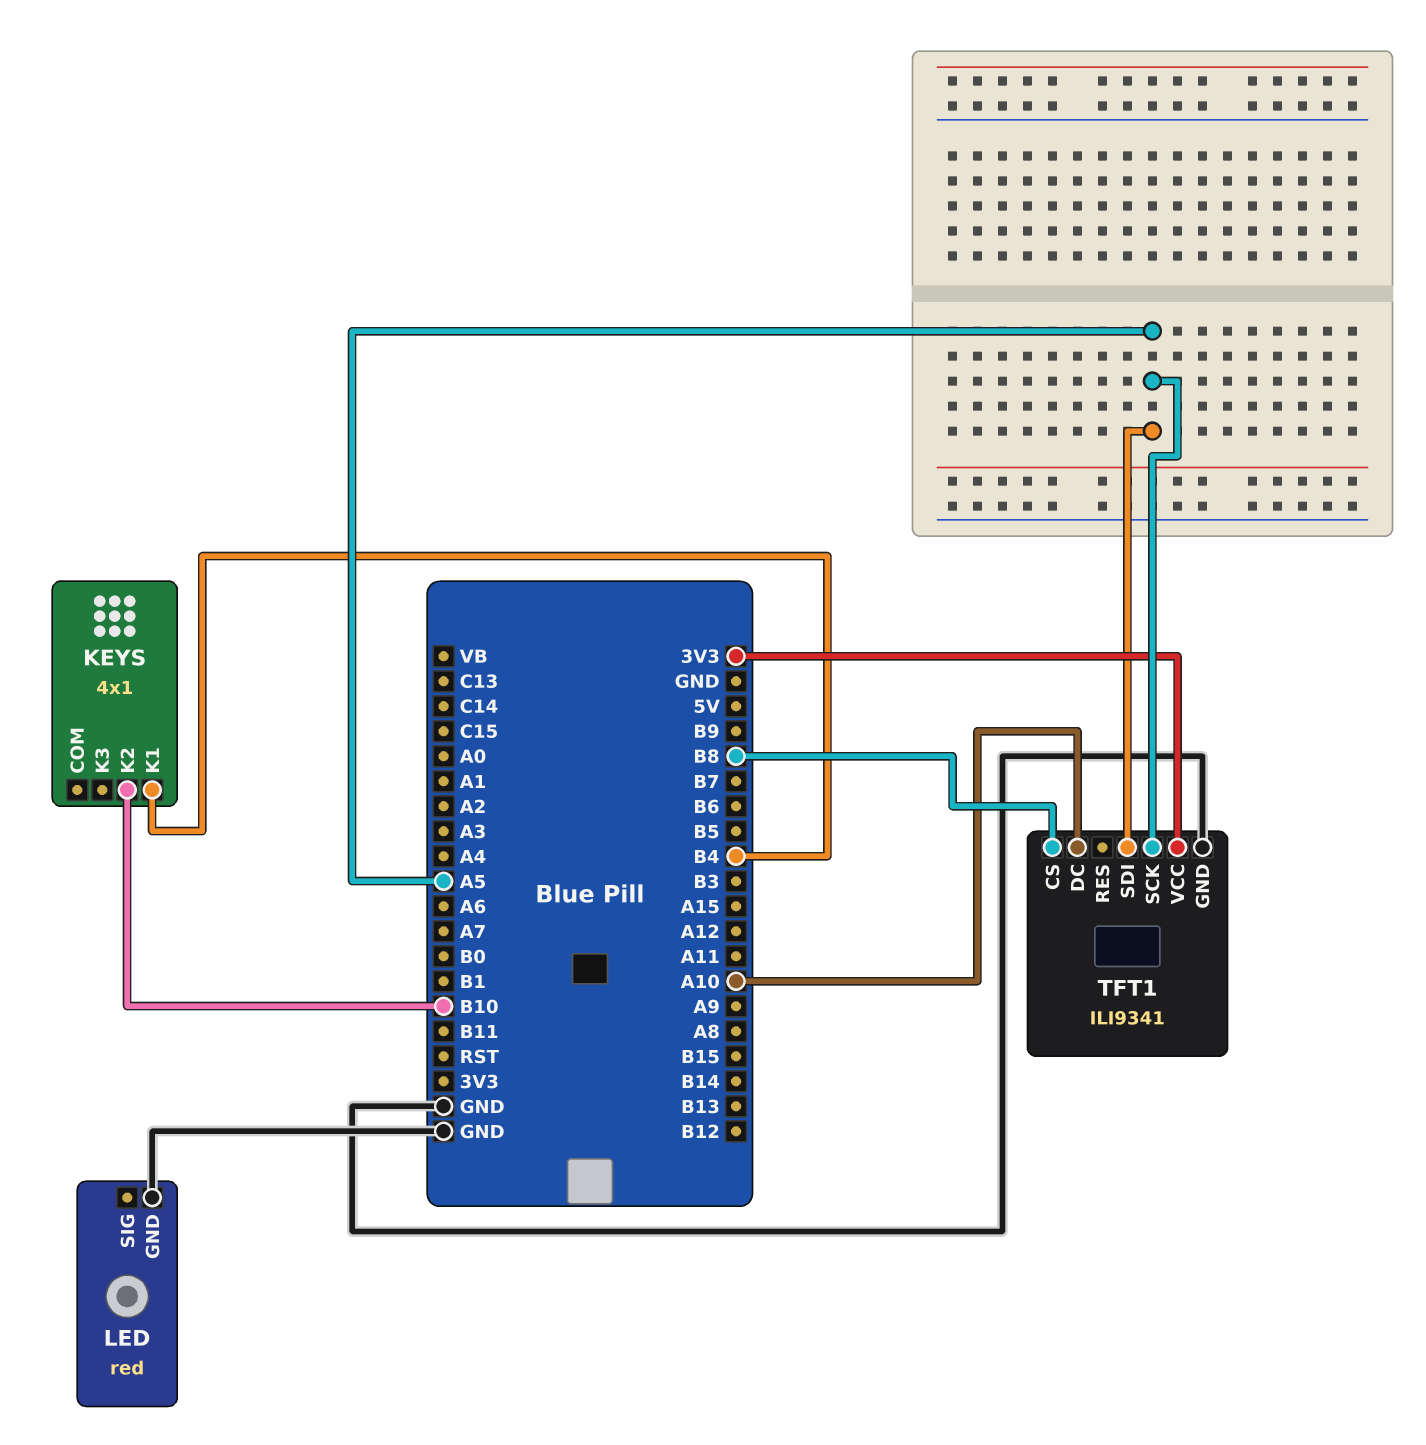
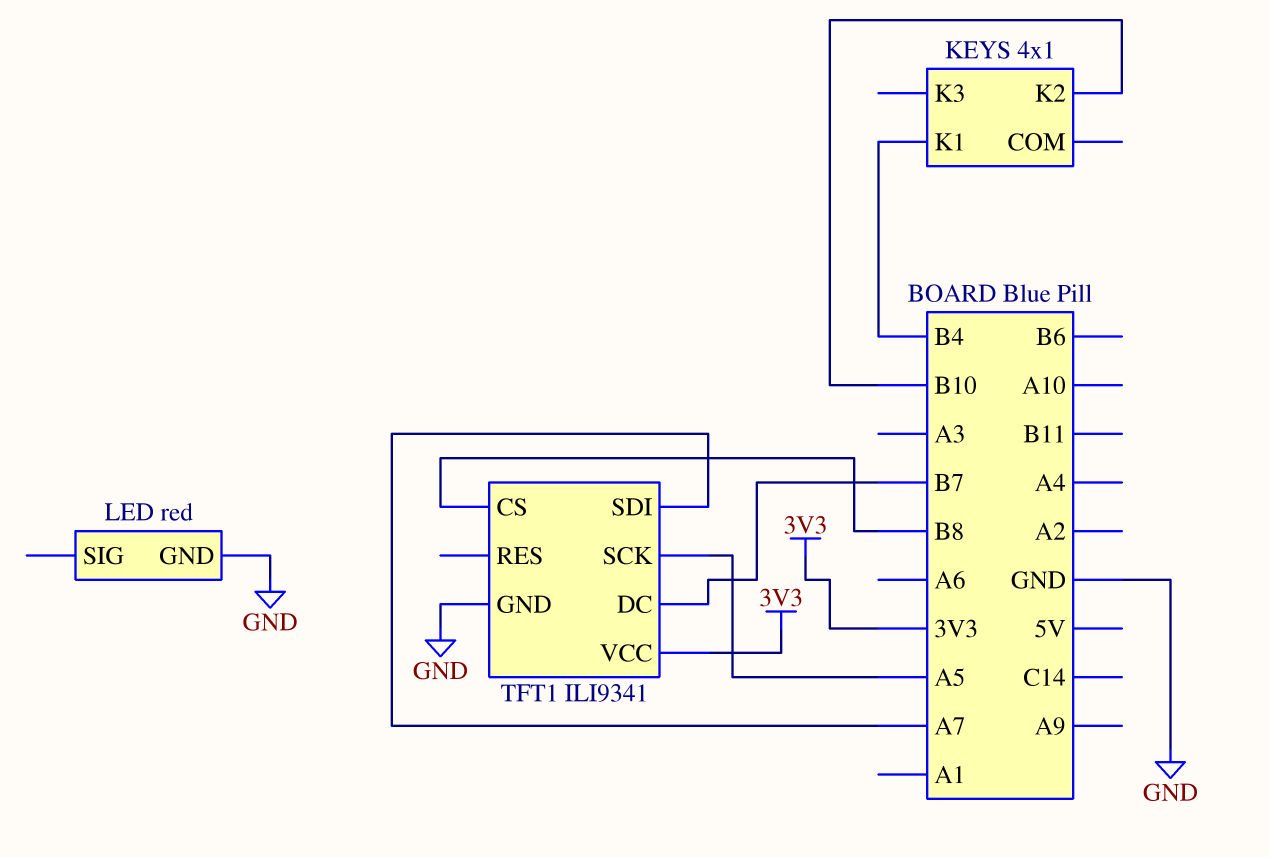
TFT1 pin DC: A10 -> B7
TFT1 pin SDI: A5 -> A7

